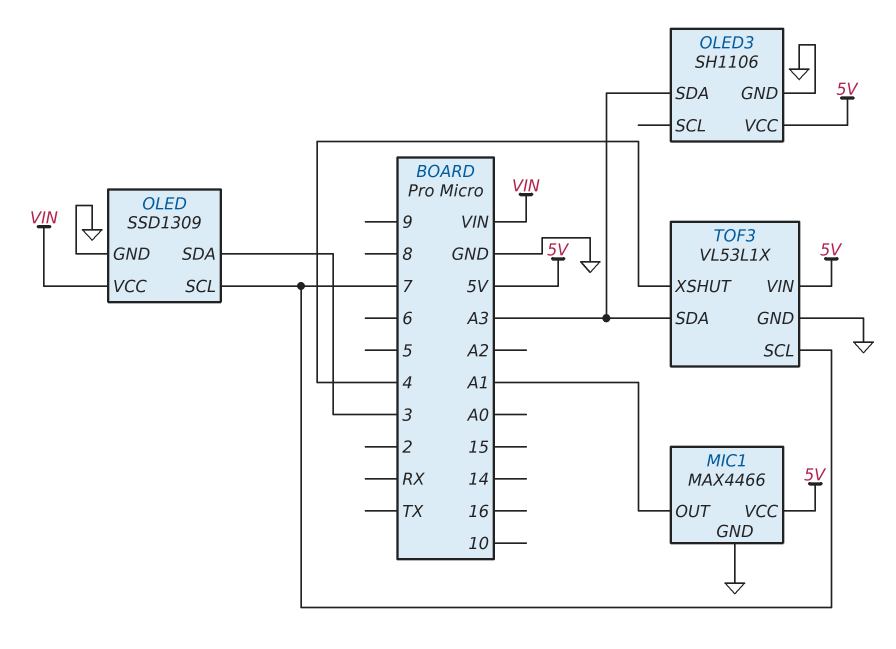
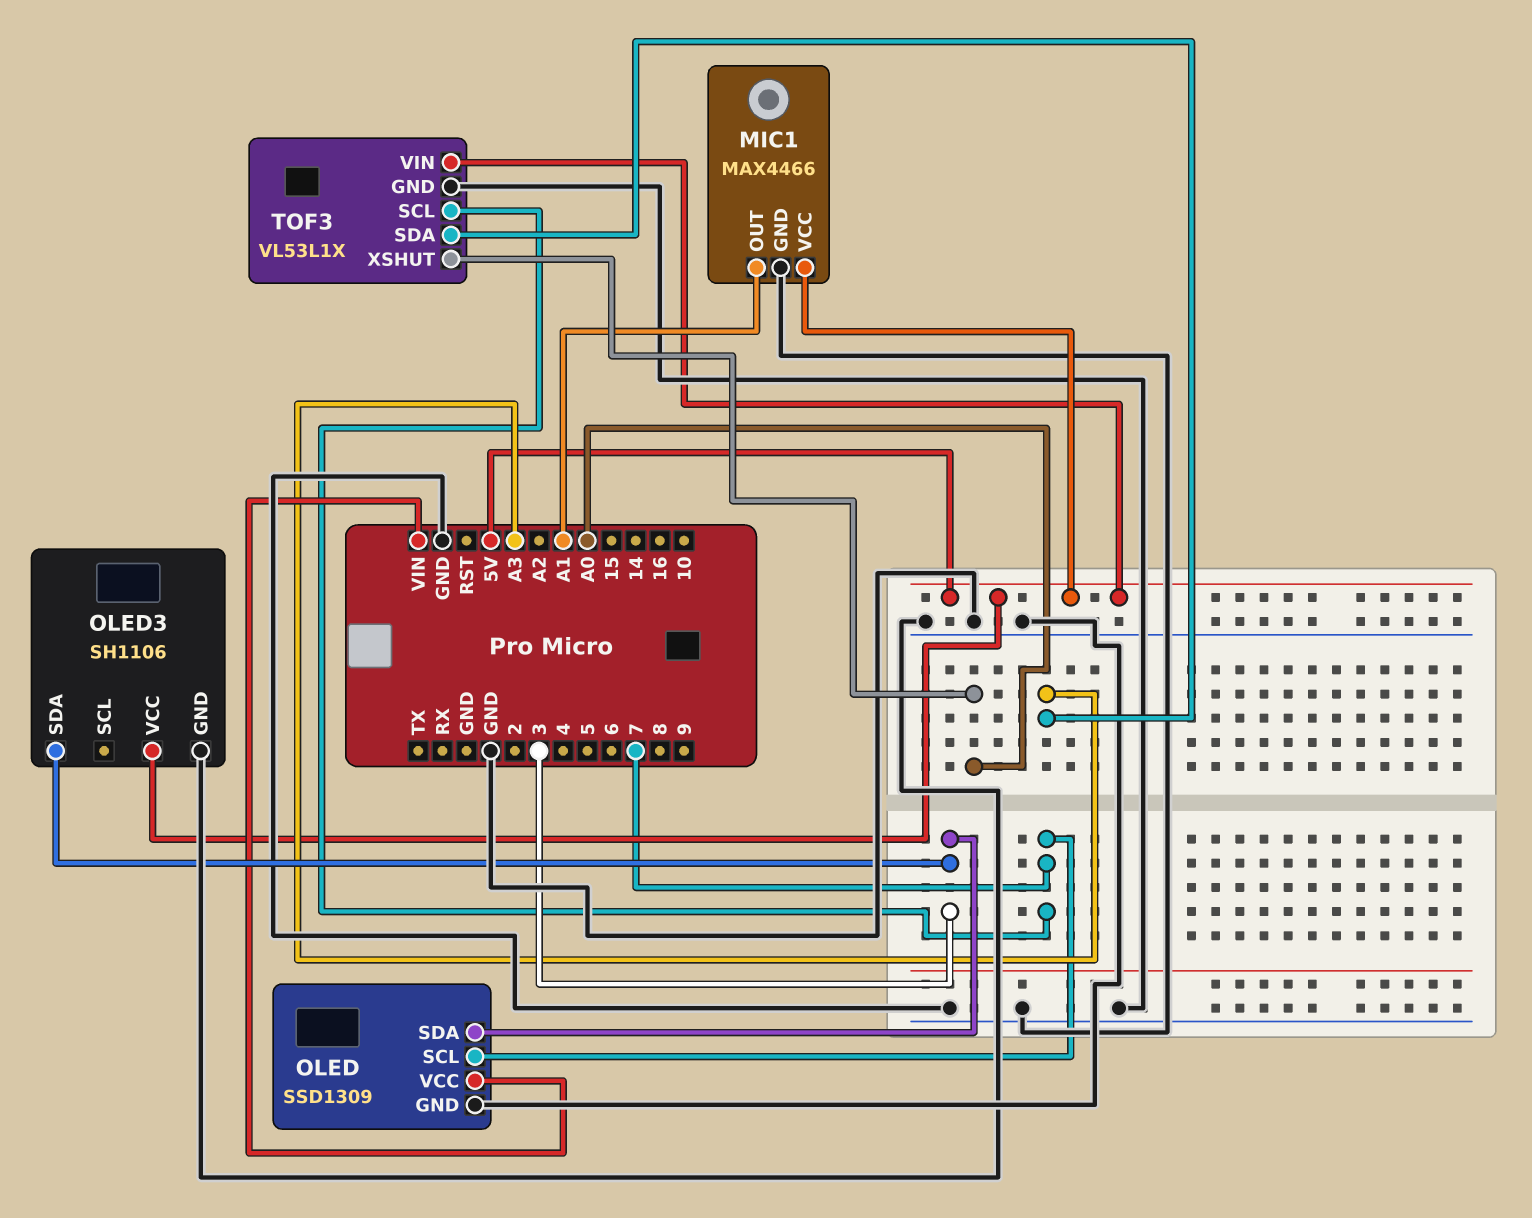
OLED3 pin SDA: A3 -> 3
TOF3 pin XSHUT: 4 -> A0

